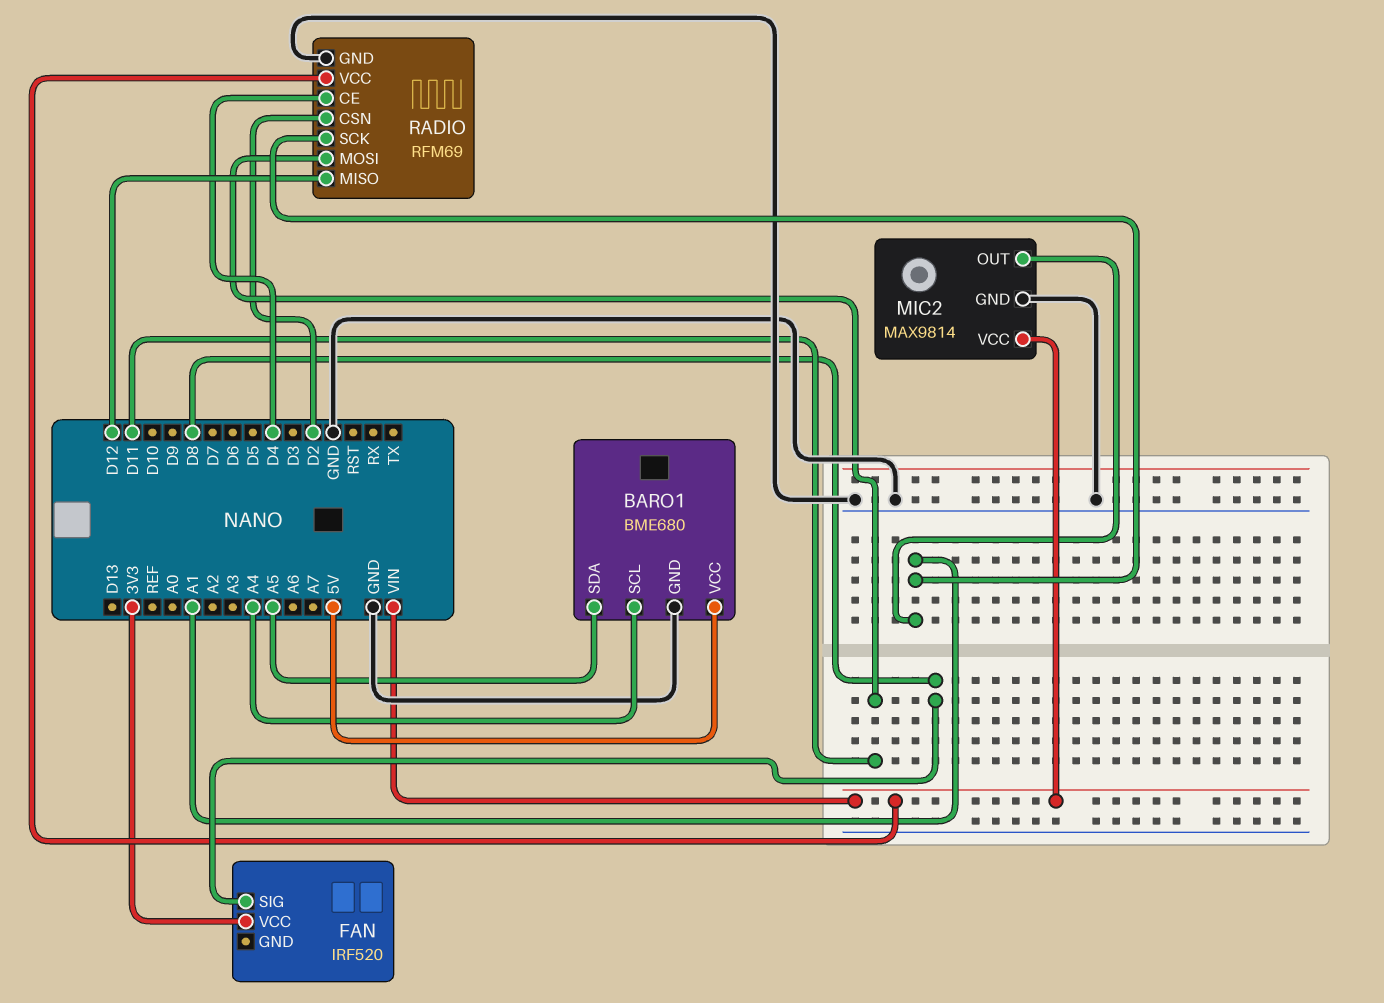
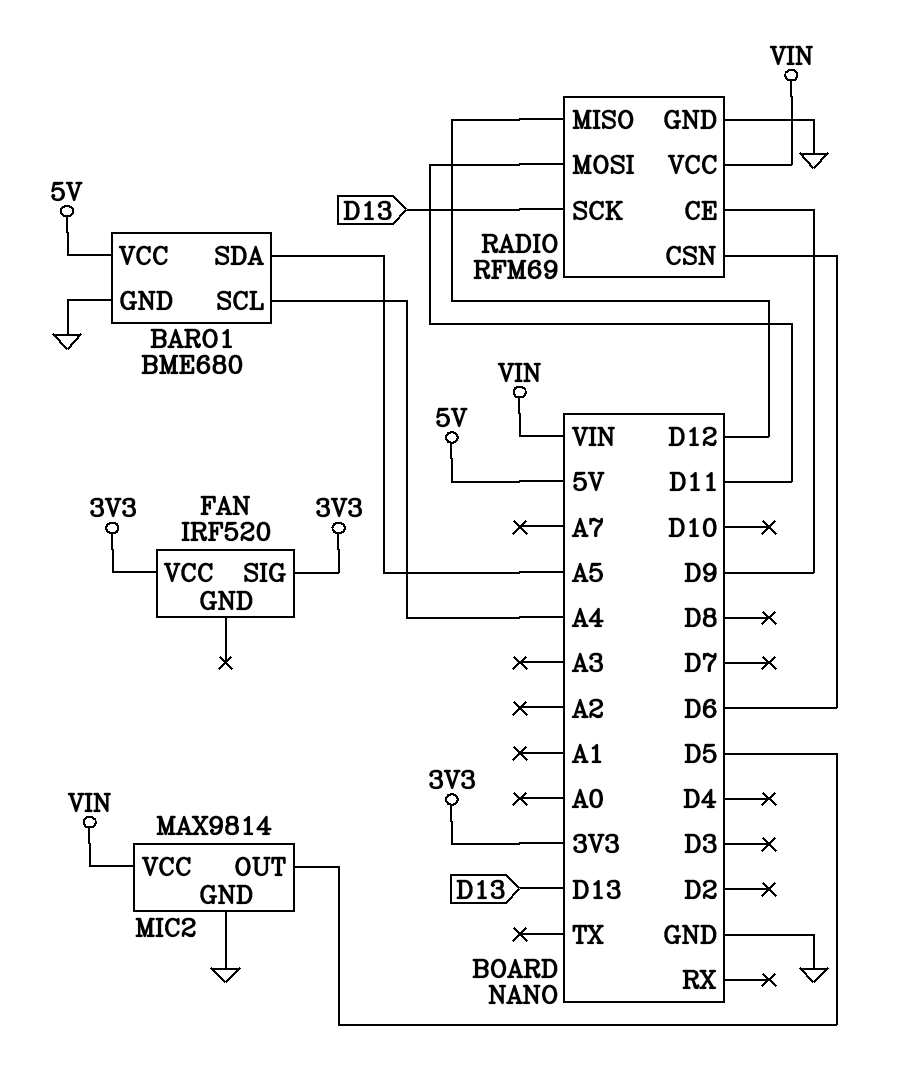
FAN pin SIG: D8 -> 3V3
MIC2 pin OUT: A1 -> D5
RADIO pin CE: D4 -> D9
RADIO pin CSN: D2 -> D6
RADIO pin SCK: A1 -> D13

